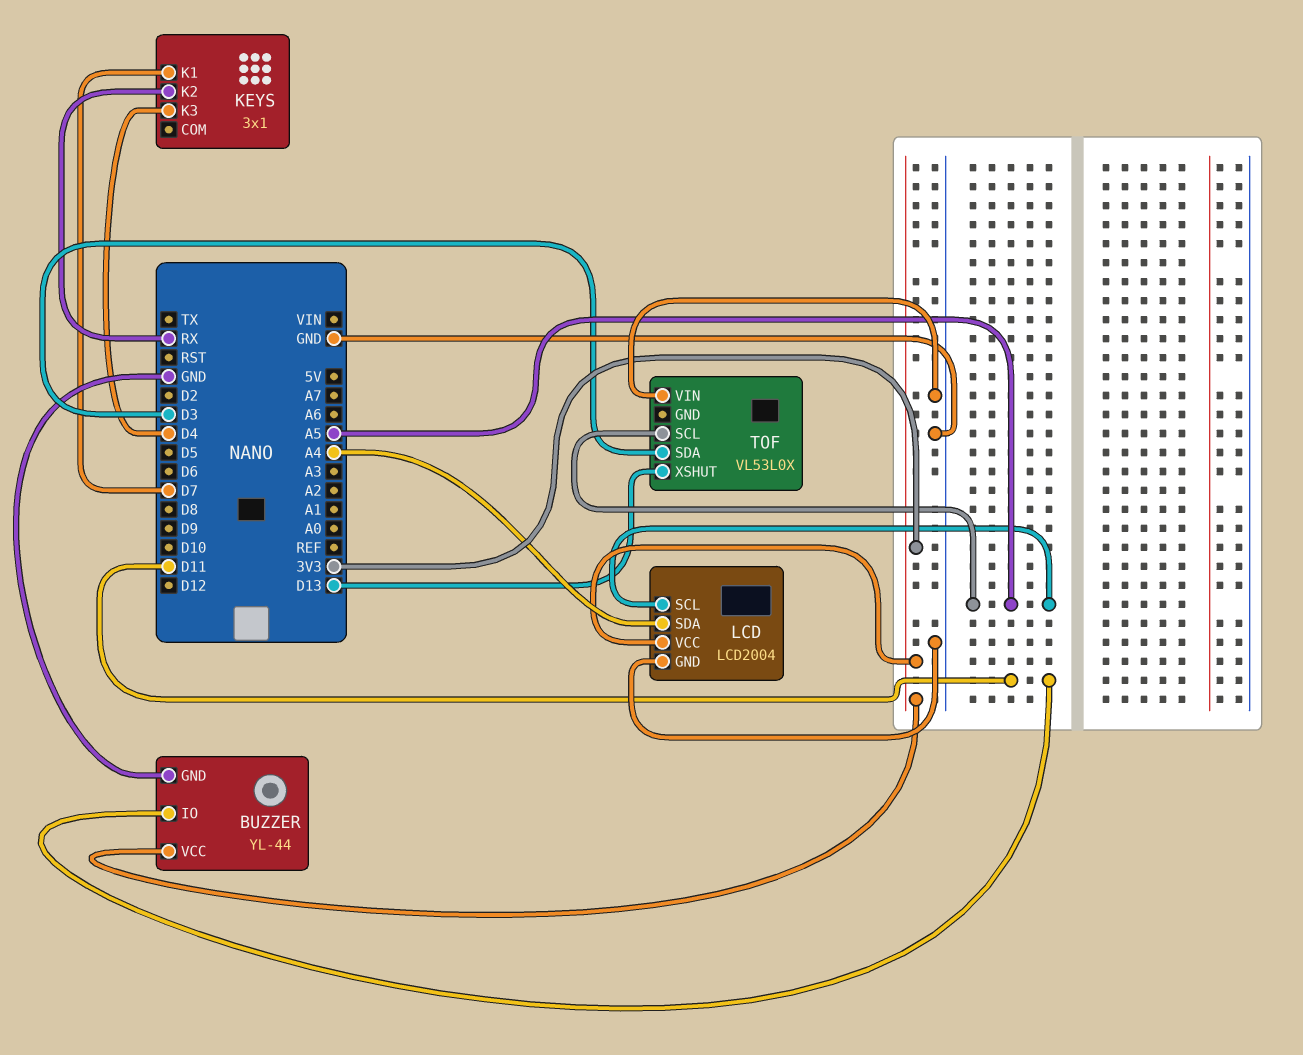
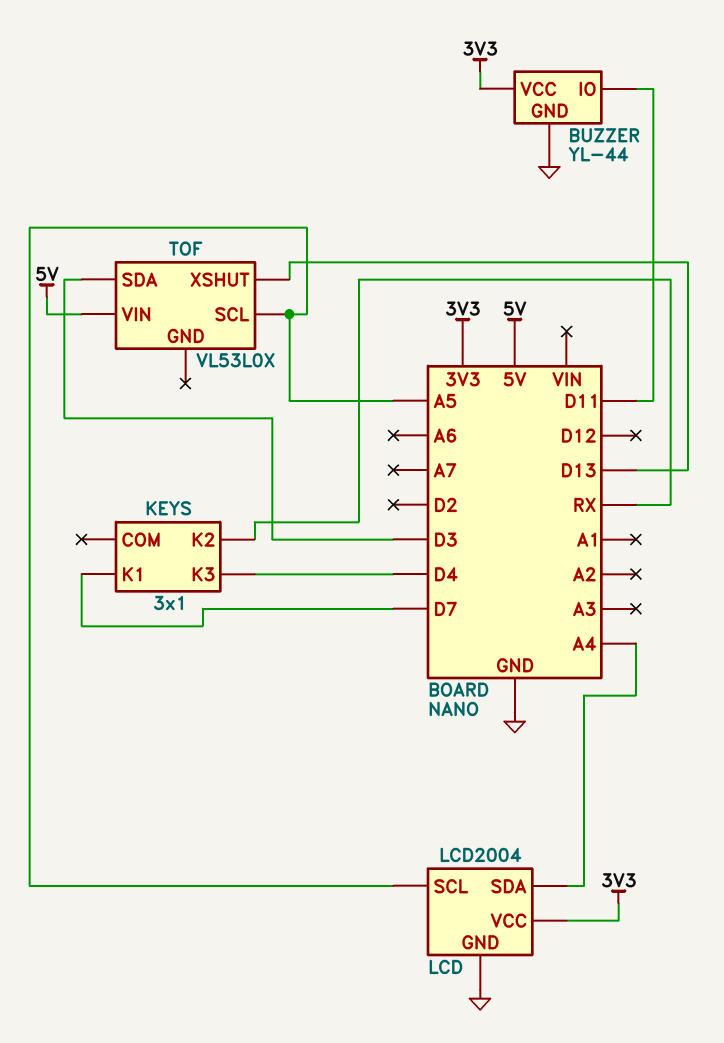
TOF pin VIN: GND -> 5V

